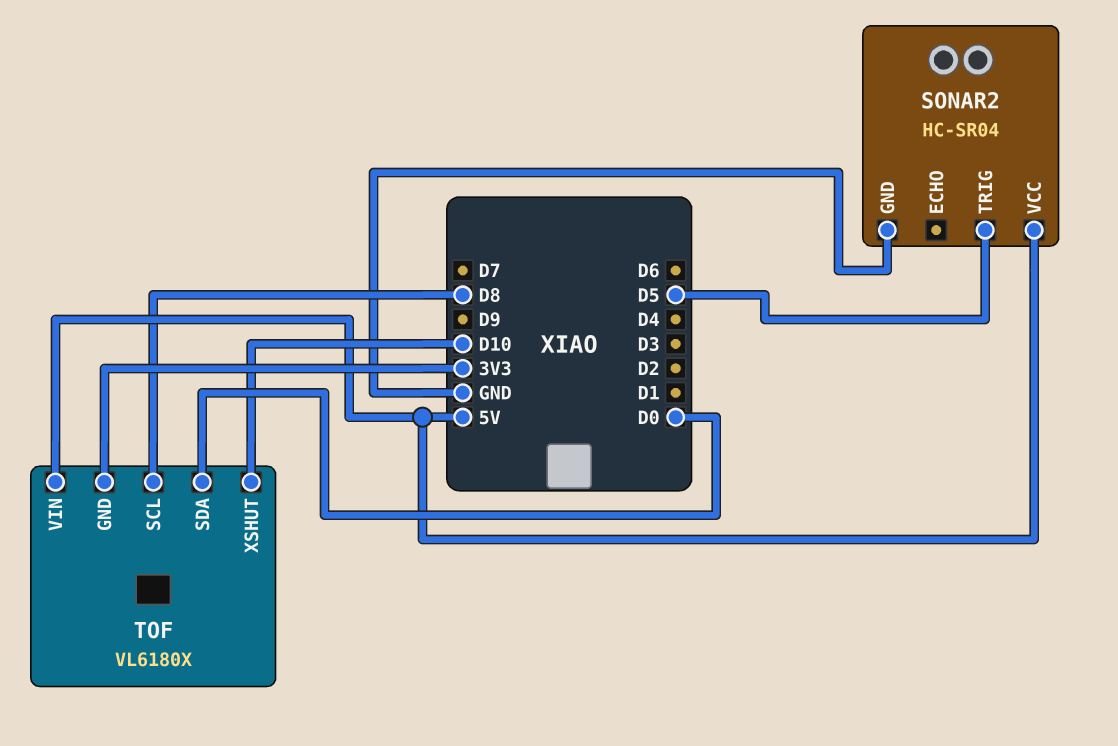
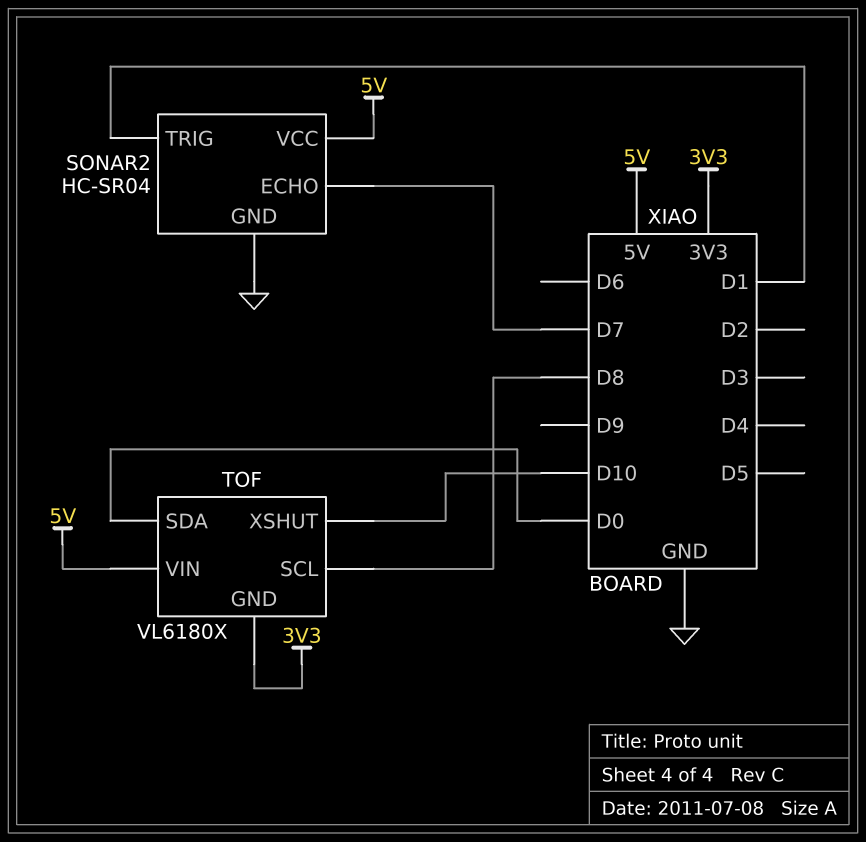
SONAR2 pin ECHO: none -> D7
SONAR2 pin TRIG: D5 -> D1

